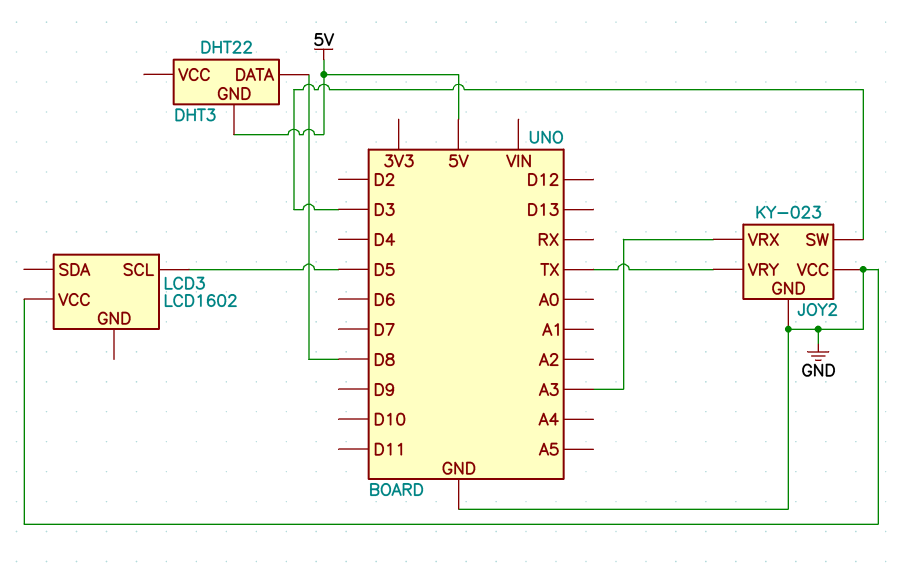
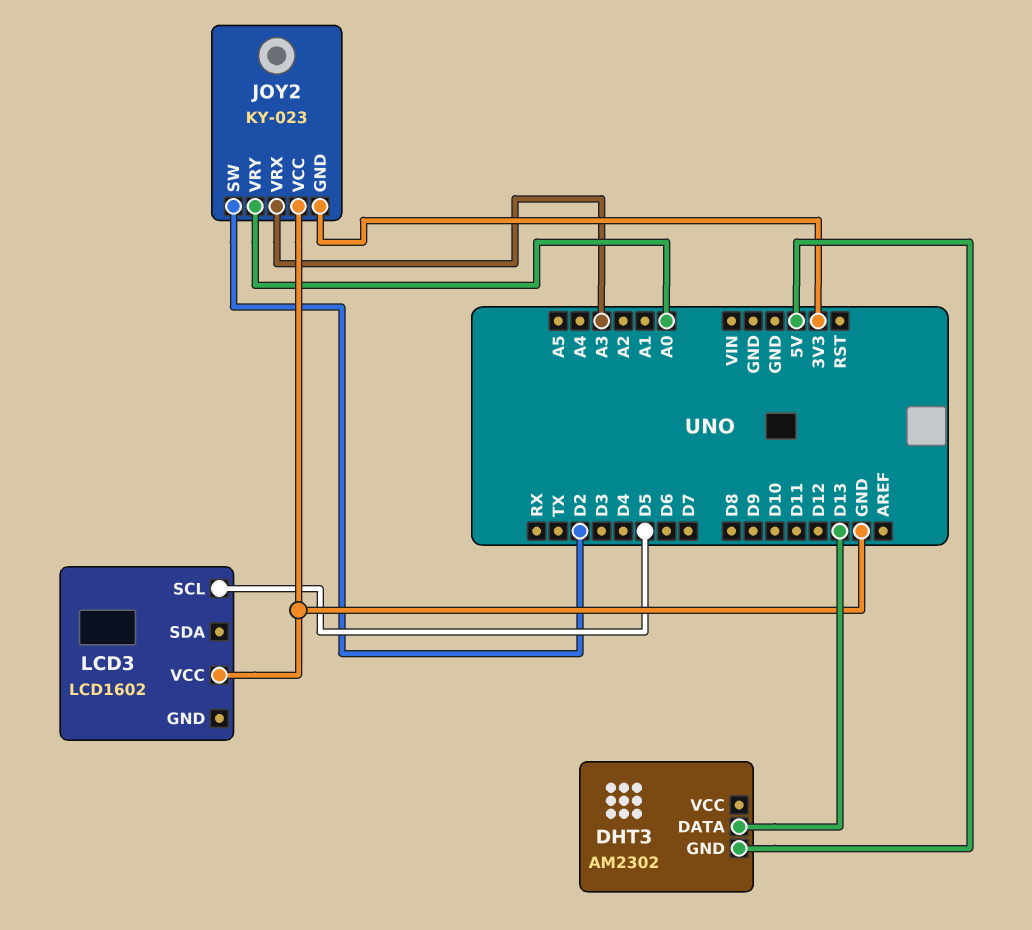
DHT3: DHT22 -> AM2302
DHT3 pin DATA: D8 -> D13
JOY2 pin GND: GND -> 3V3
JOY2 pin SW: D3 -> D2
JOY2 pin VRY: TX -> A0

